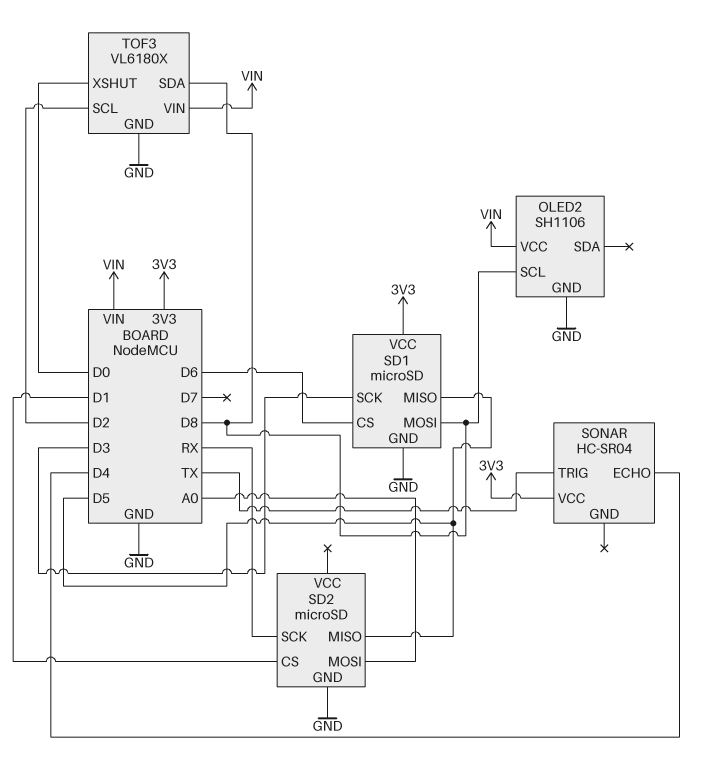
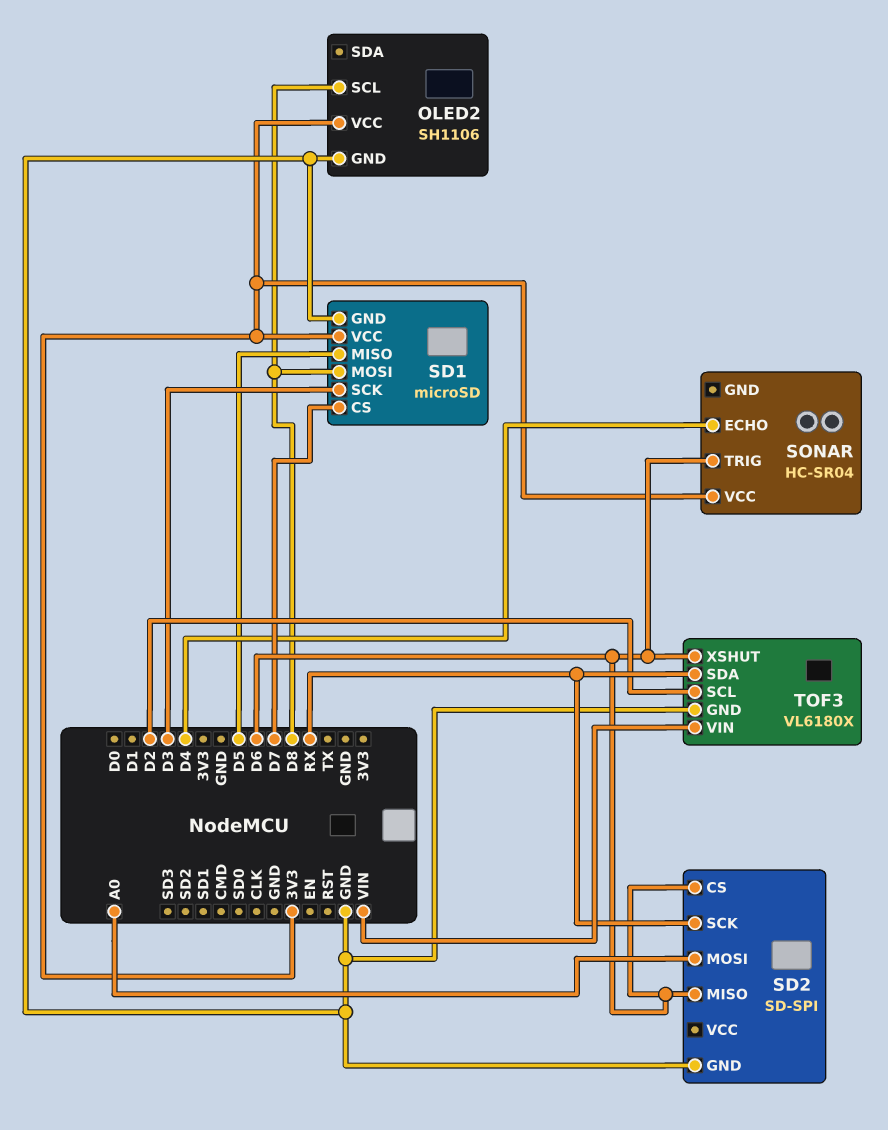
OLED2 pin VCC: VIN -> 3V3
SD1 pin CS: D6 -> D7
SD2: microSD -> SD-SPI
SD2 pin CS: D1 -> D6
SD2 pin MISO: D5 -> D6
SONAR pin TRIG: TX -> D6
TOF3 pin SDA: D8 -> RX
TOF3 pin XSHUT: D0 -> D6

